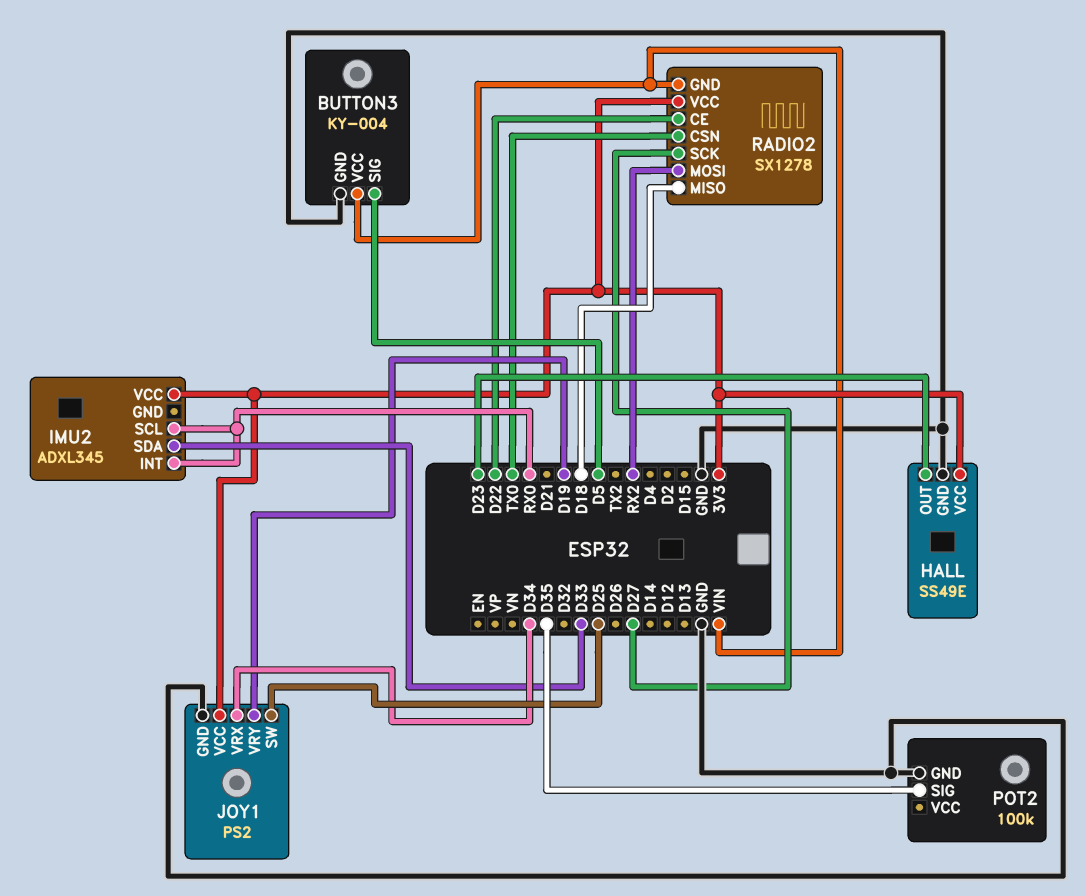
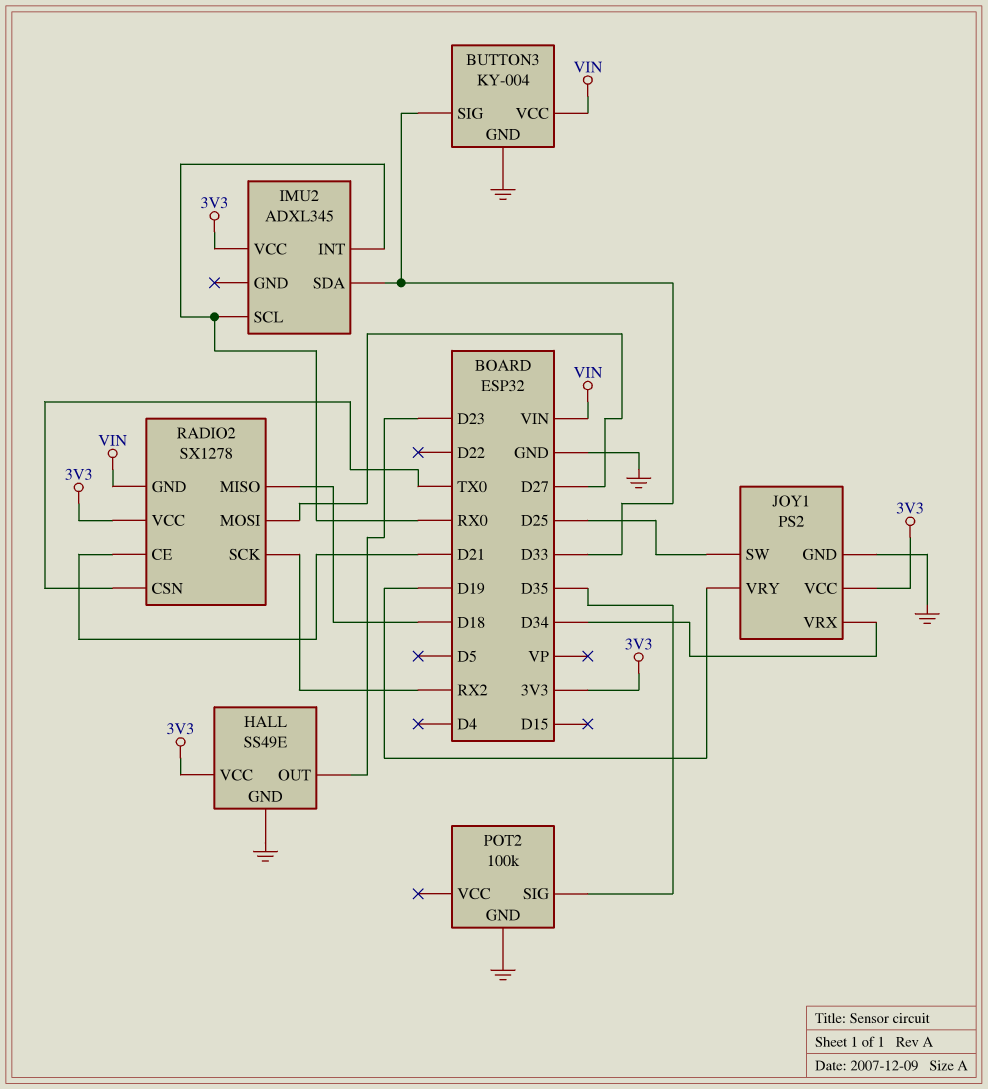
BUTTON3 pin SIG: D5 -> D33
RADIO2 pin CE: D22 -> D21
RADIO2 pin MOSI: RX2 -> D27
RADIO2 pin SCK: D27 -> RX2

